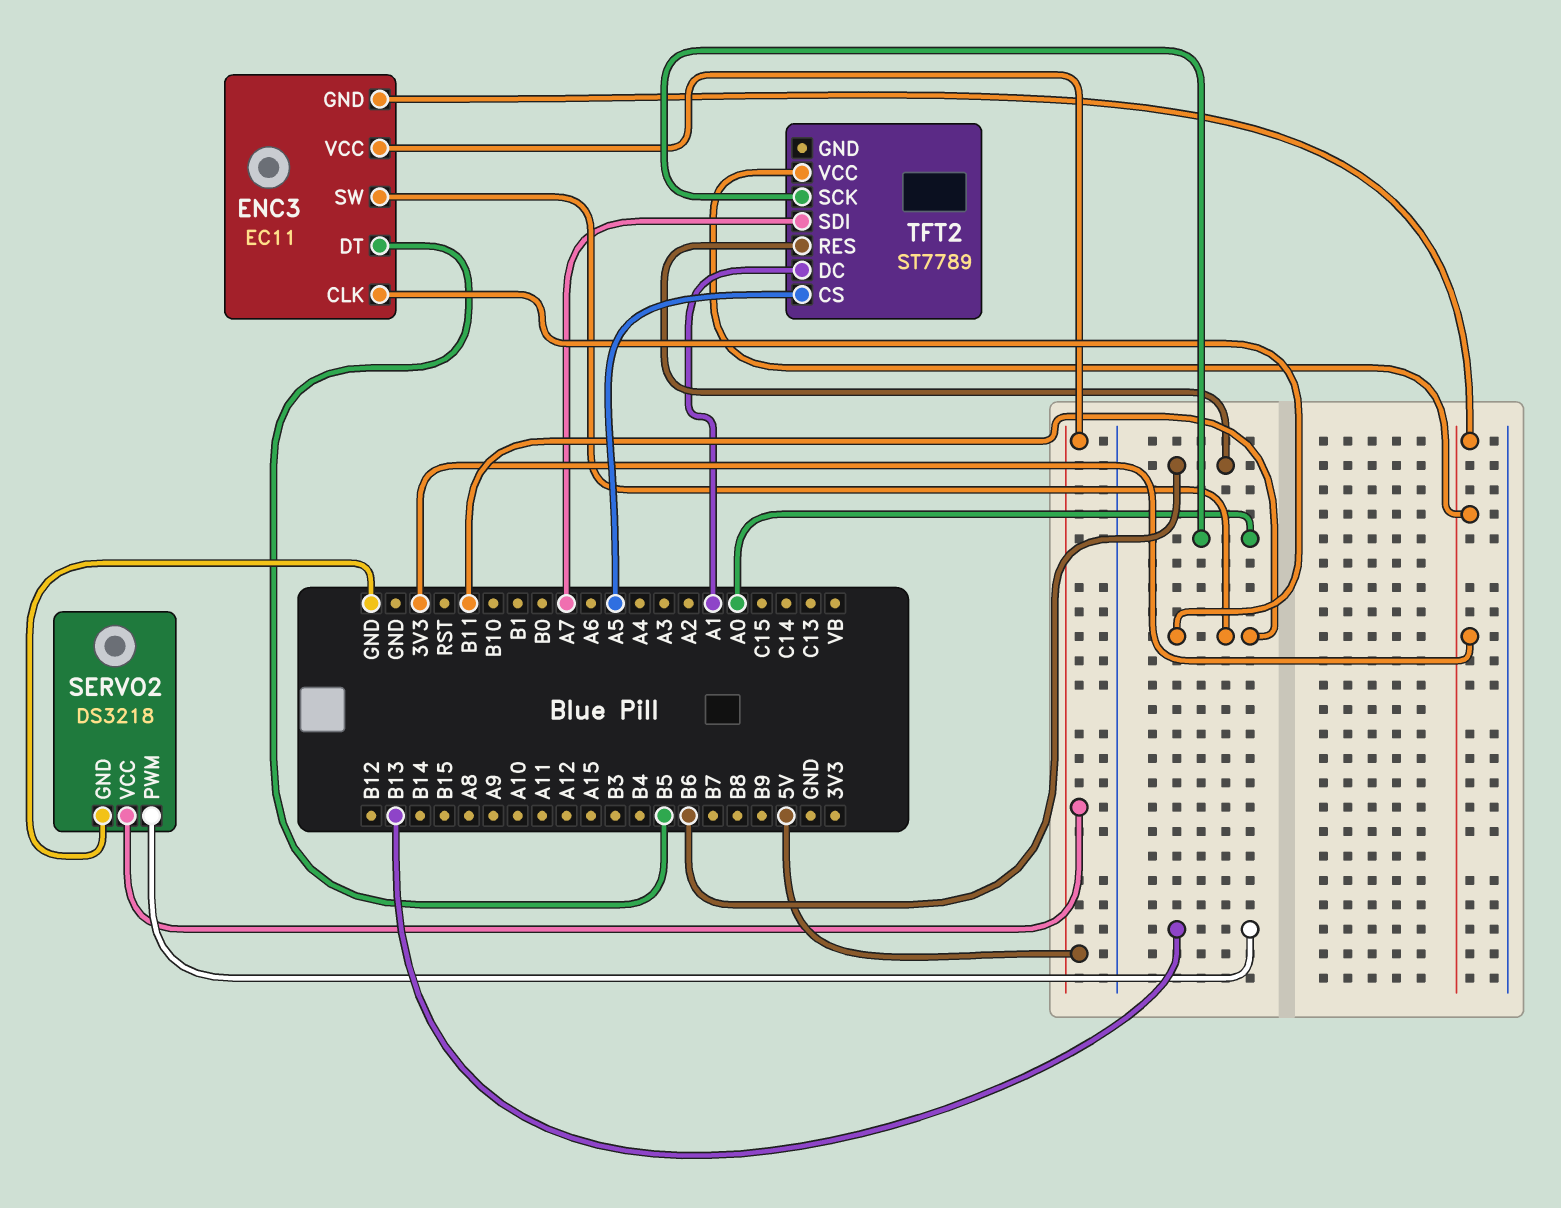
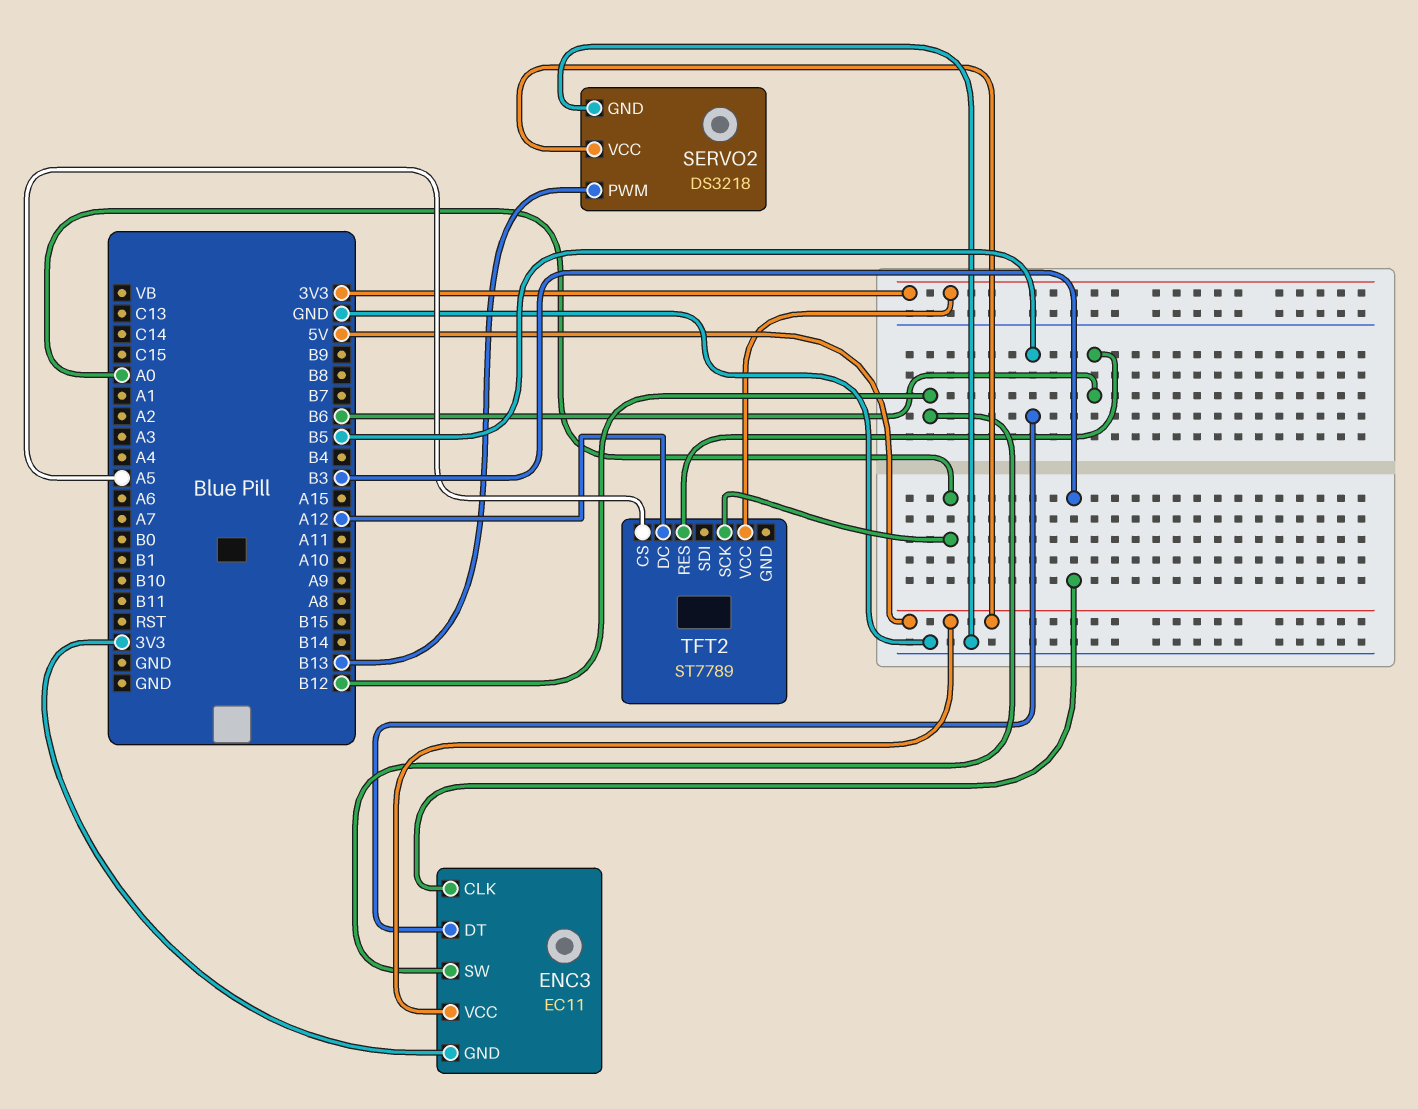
ENC3 pin CLK: B11 -> B3
ENC3 pin SW: B11 -> B12
TFT2 pin DC: A1 -> A12
TFT2 pin SDI: A7 -> none

